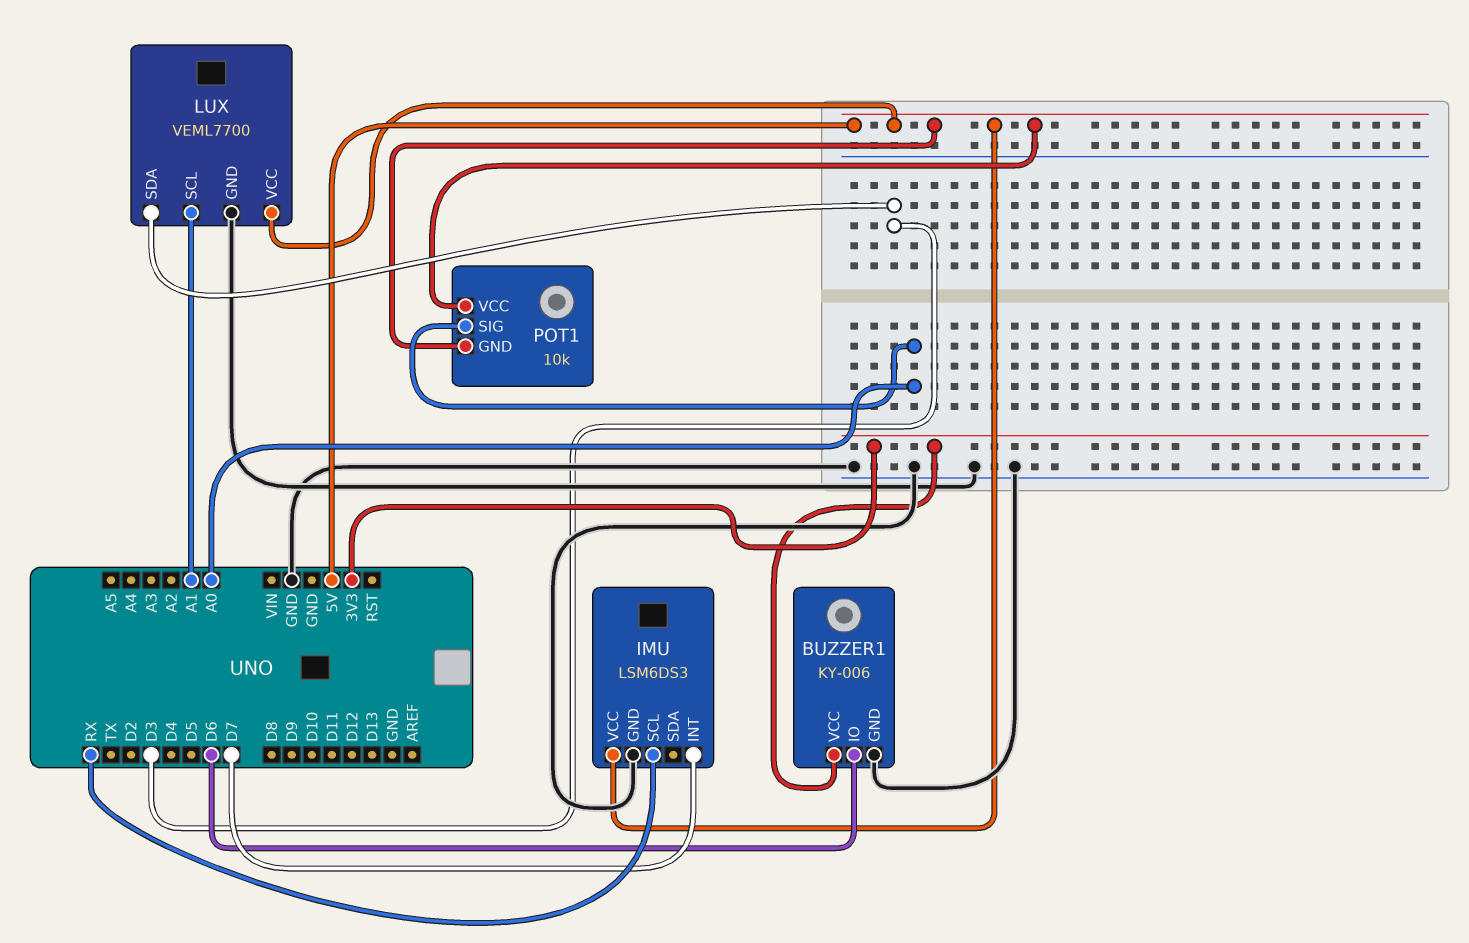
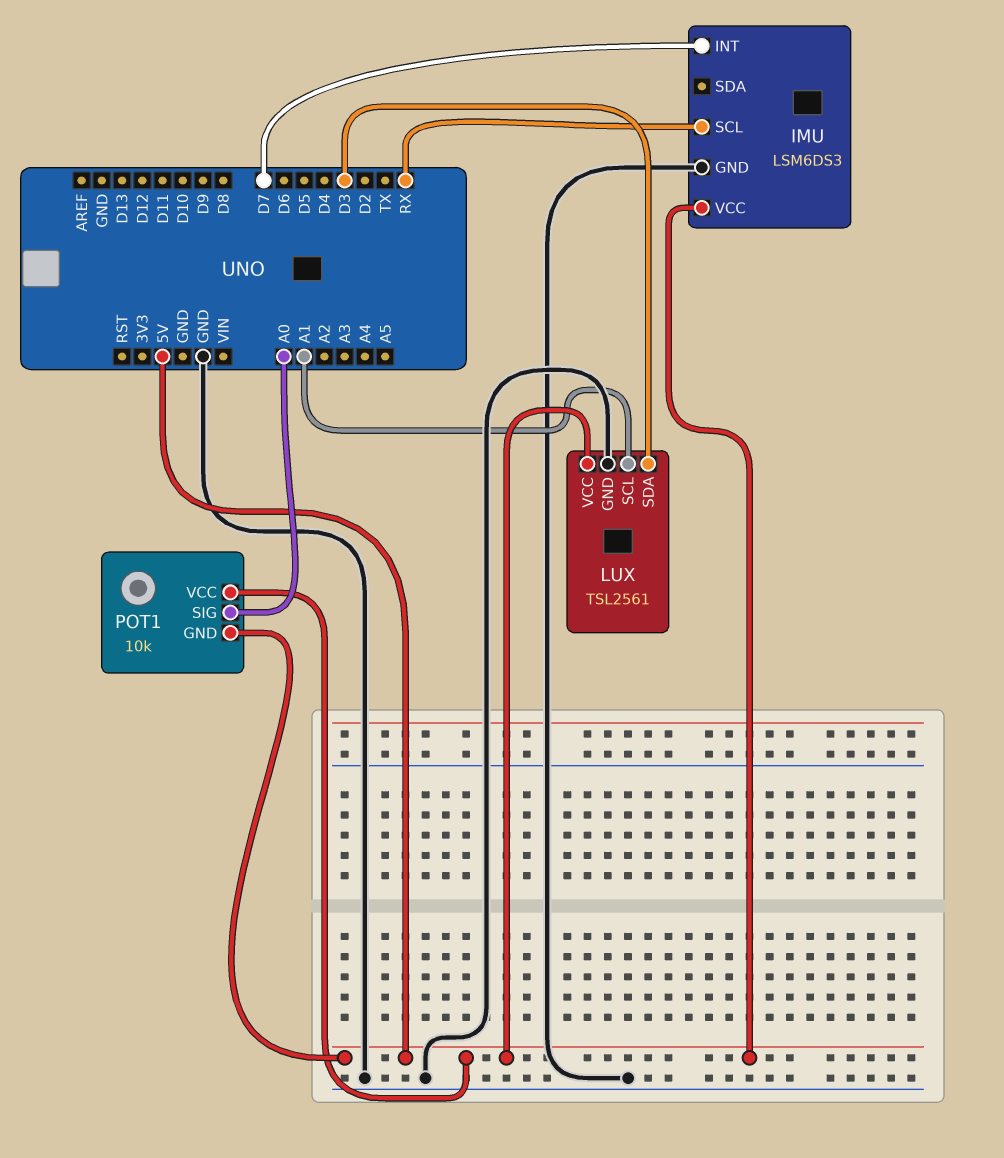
BUZZER1: KY-006 -> none
BUZZER1 pin GND: GND -> none
BUZZER1 pin IO: D6 -> none
BUZZER1 pin VCC: 3V3 -> none
LUX: VEML7700 -> TSL2561

